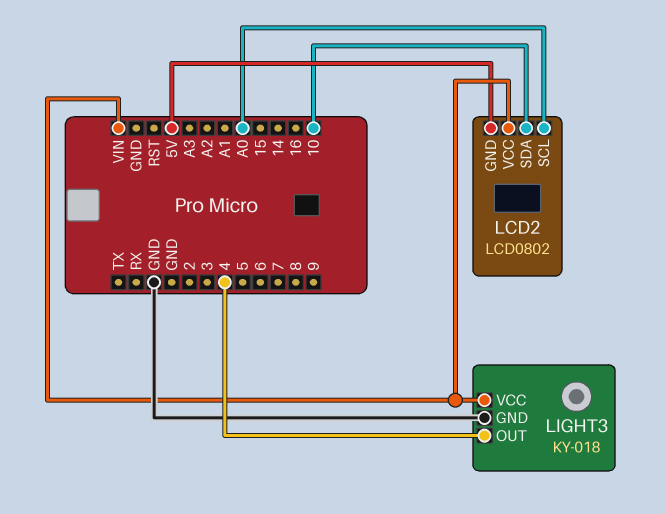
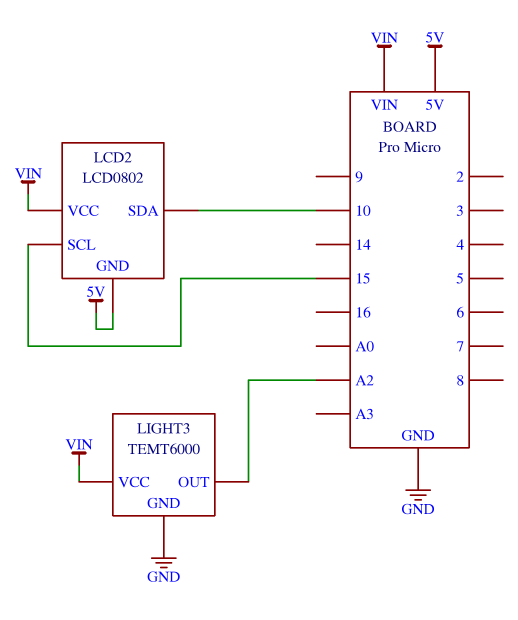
LCD2 pin SCL: A0 -> 15
LIGHT3: KY-018 -> TEMT6000
LIGHT3 pin OUT: 4 -> A2

